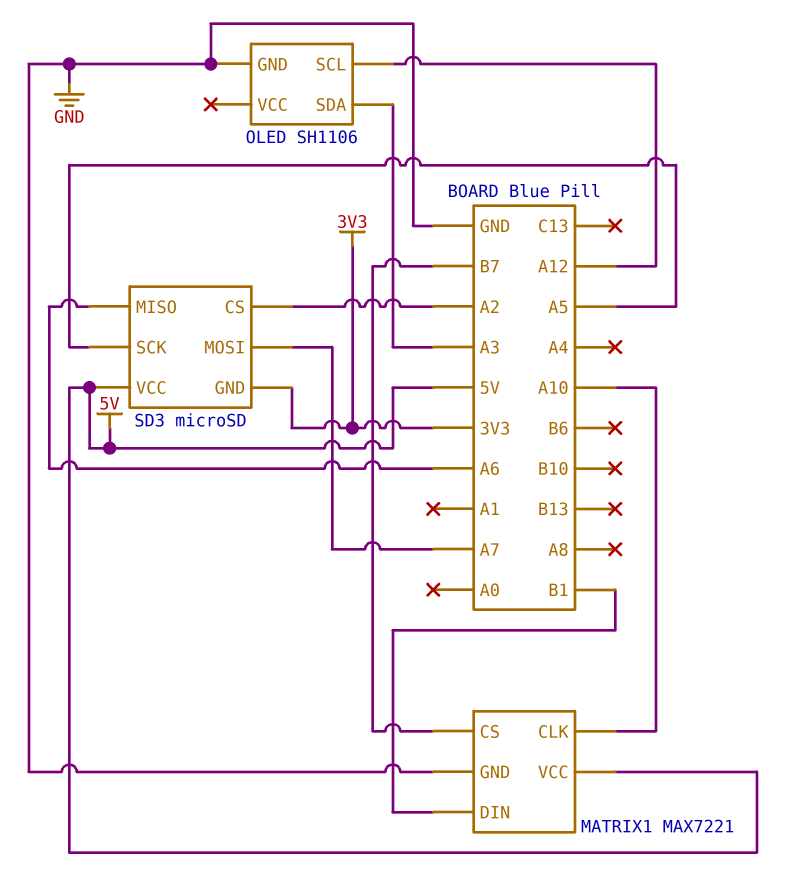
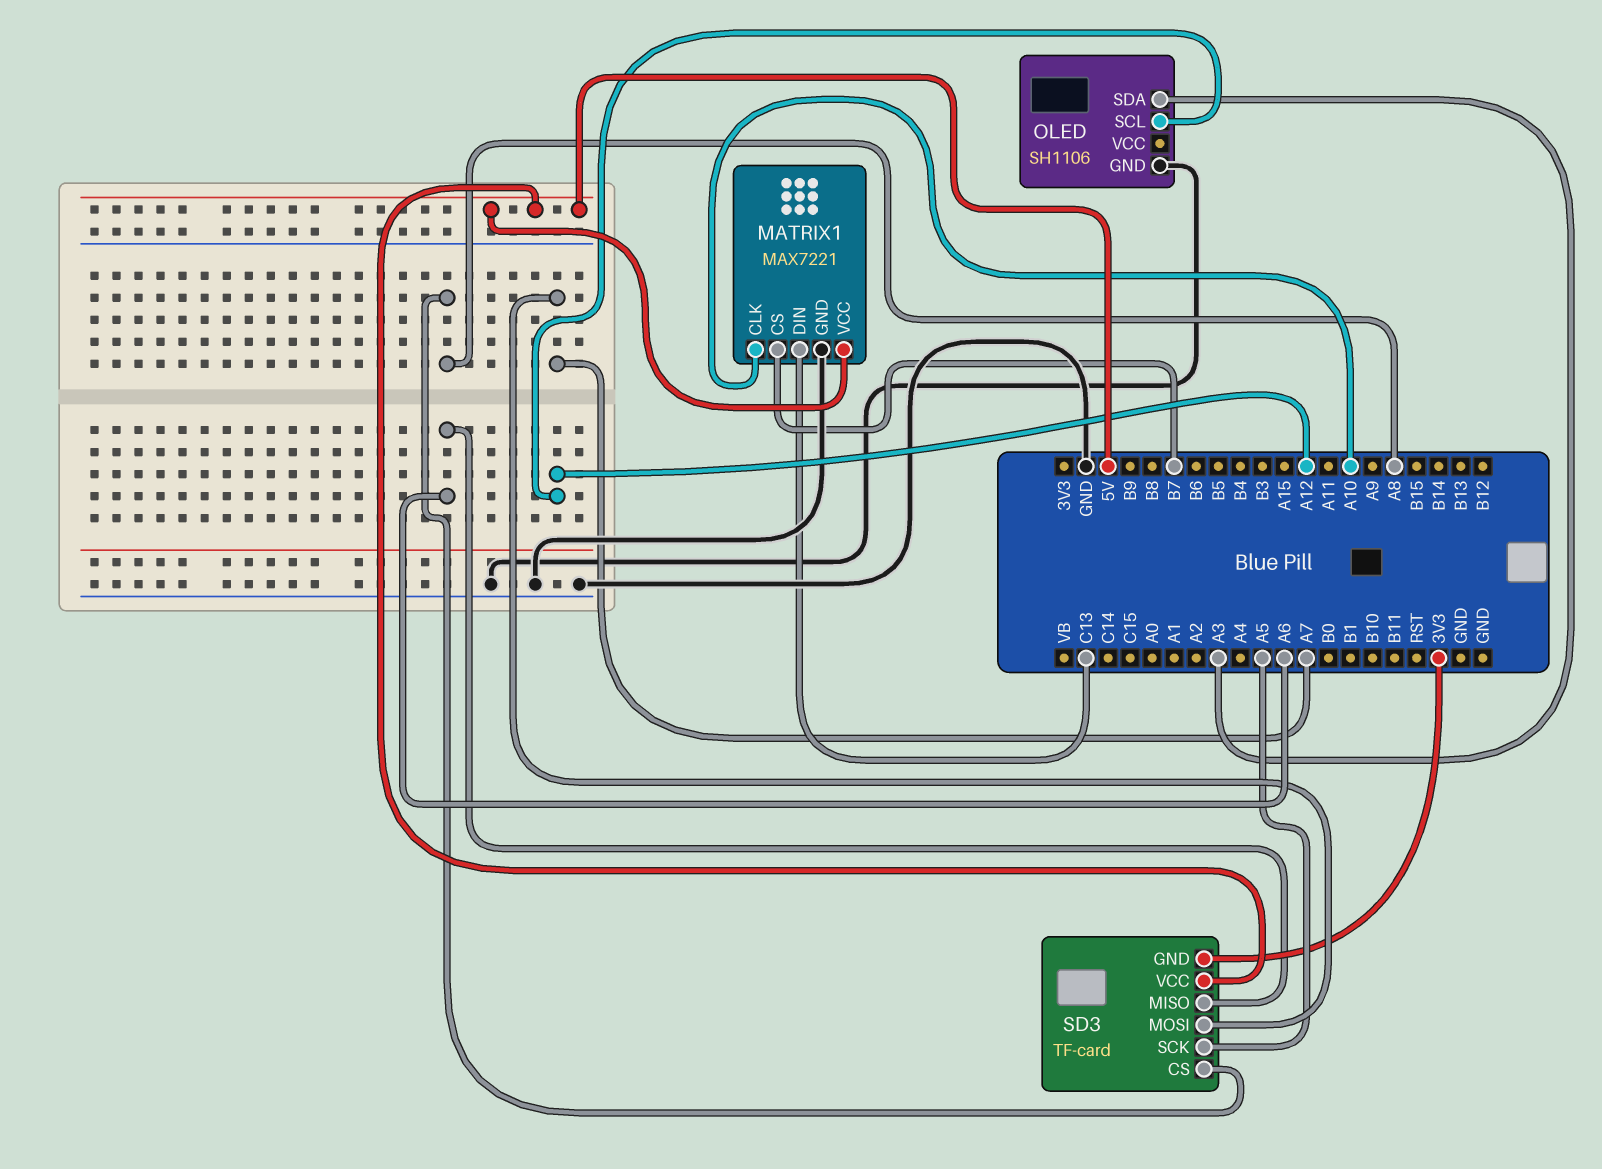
MATRIX1 pin DIN: B1 -> C13
SD3: microSD -> TF-card
SD3 pin CS: A2 -> A8

